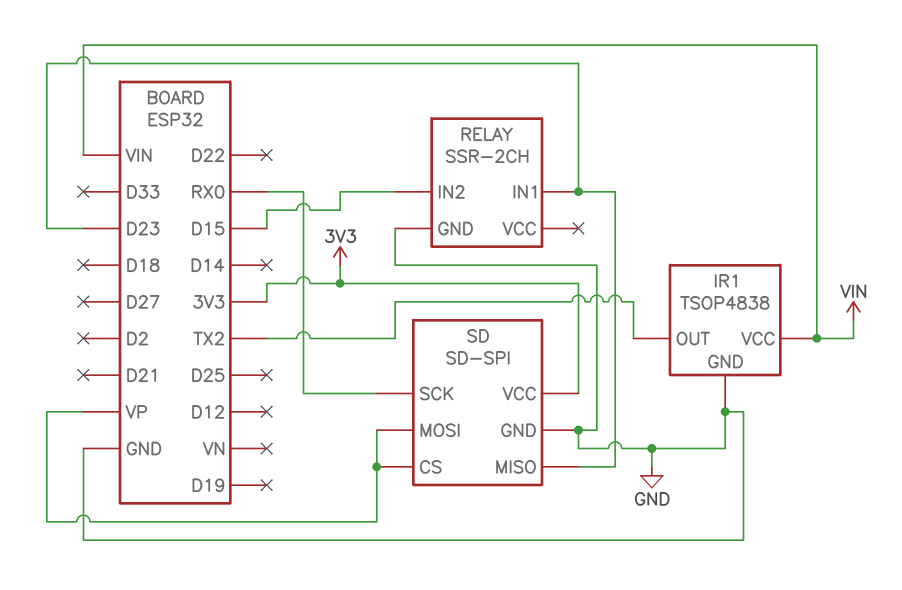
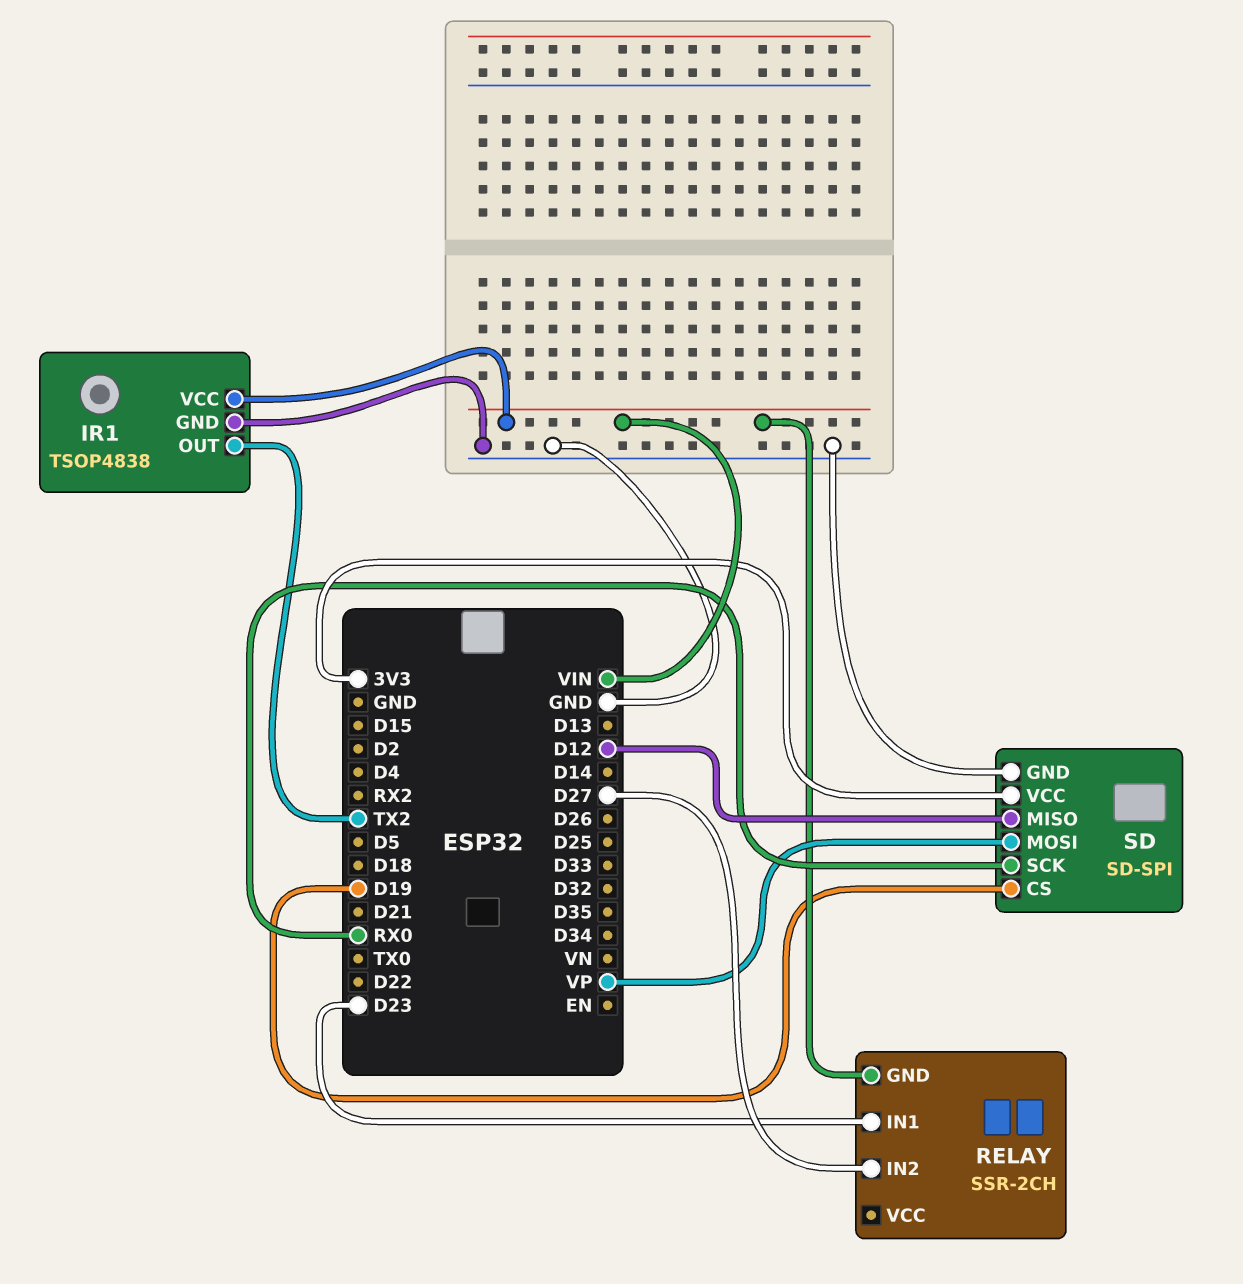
RELAY pin GND: GND -> VIN
RELAY pin IN2: D15 -> D27
SD pin CS: VP -> D19
SD pin MISO: D23 -> D12

